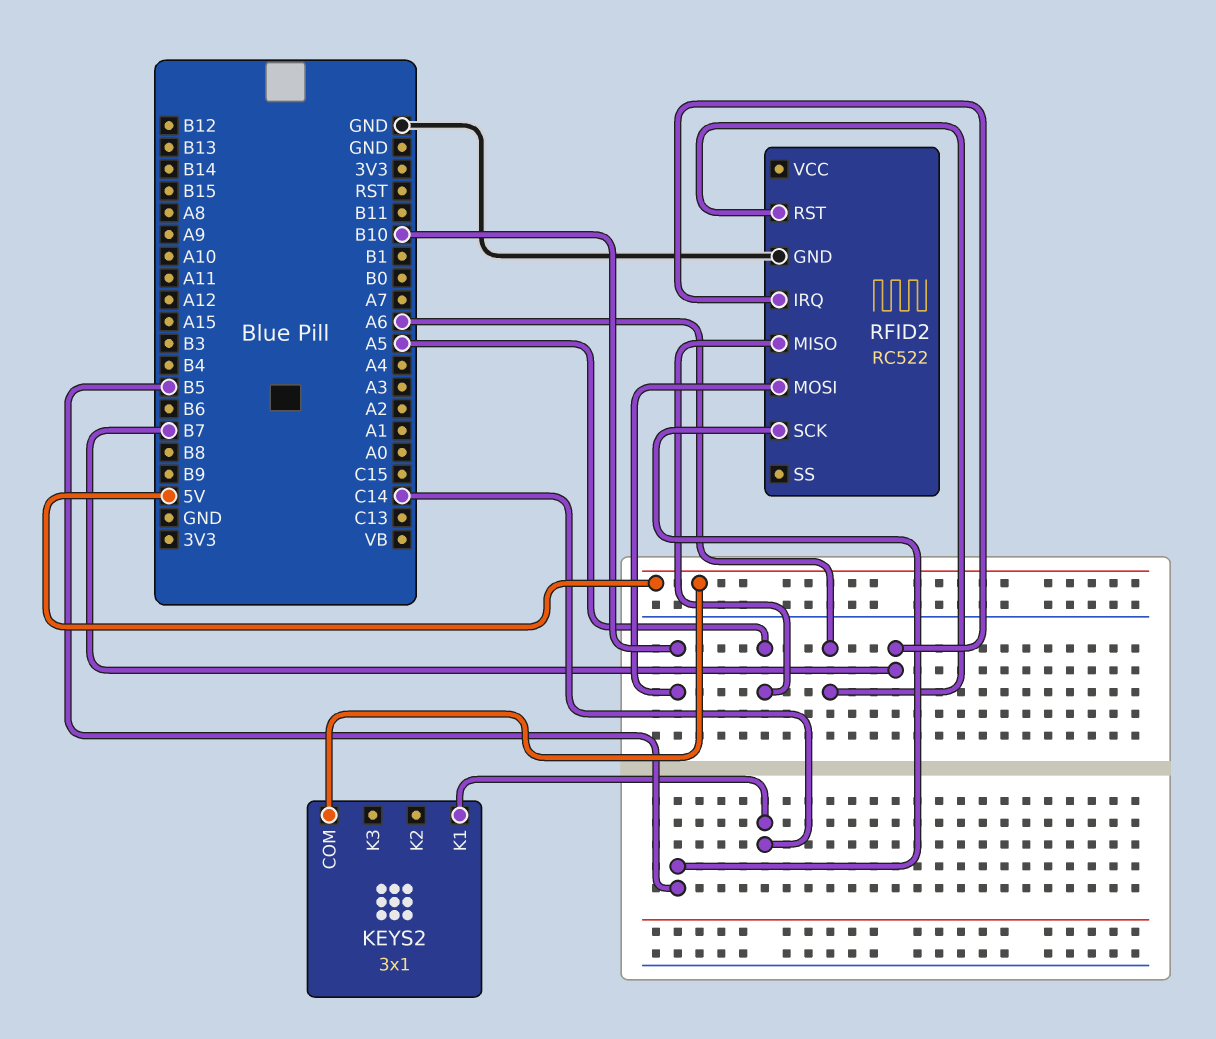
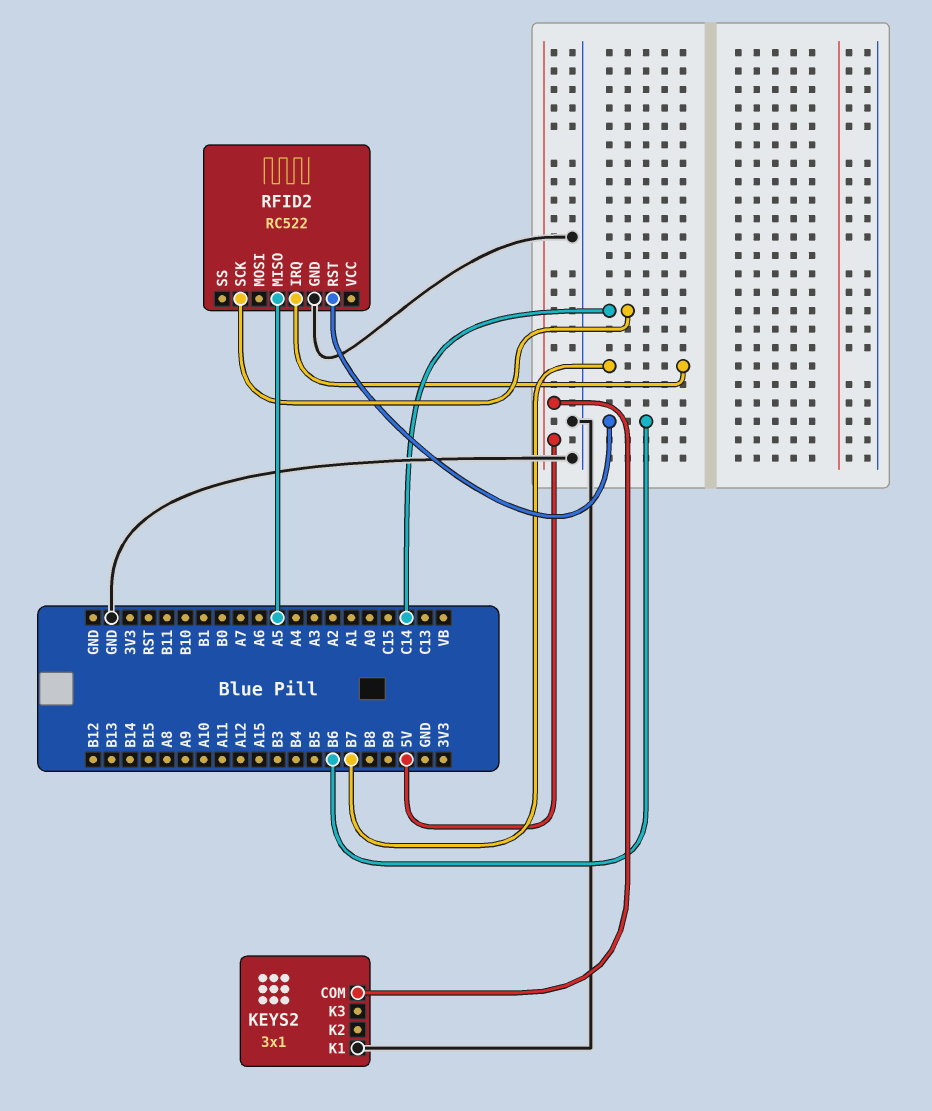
KEYS2 pin K1: C14 -> GND
RFID2 pin MOSI: B10 -> none
RFID2 pin RST: A6 -> B6
RFID2 pin SCK: B5 -> C14

